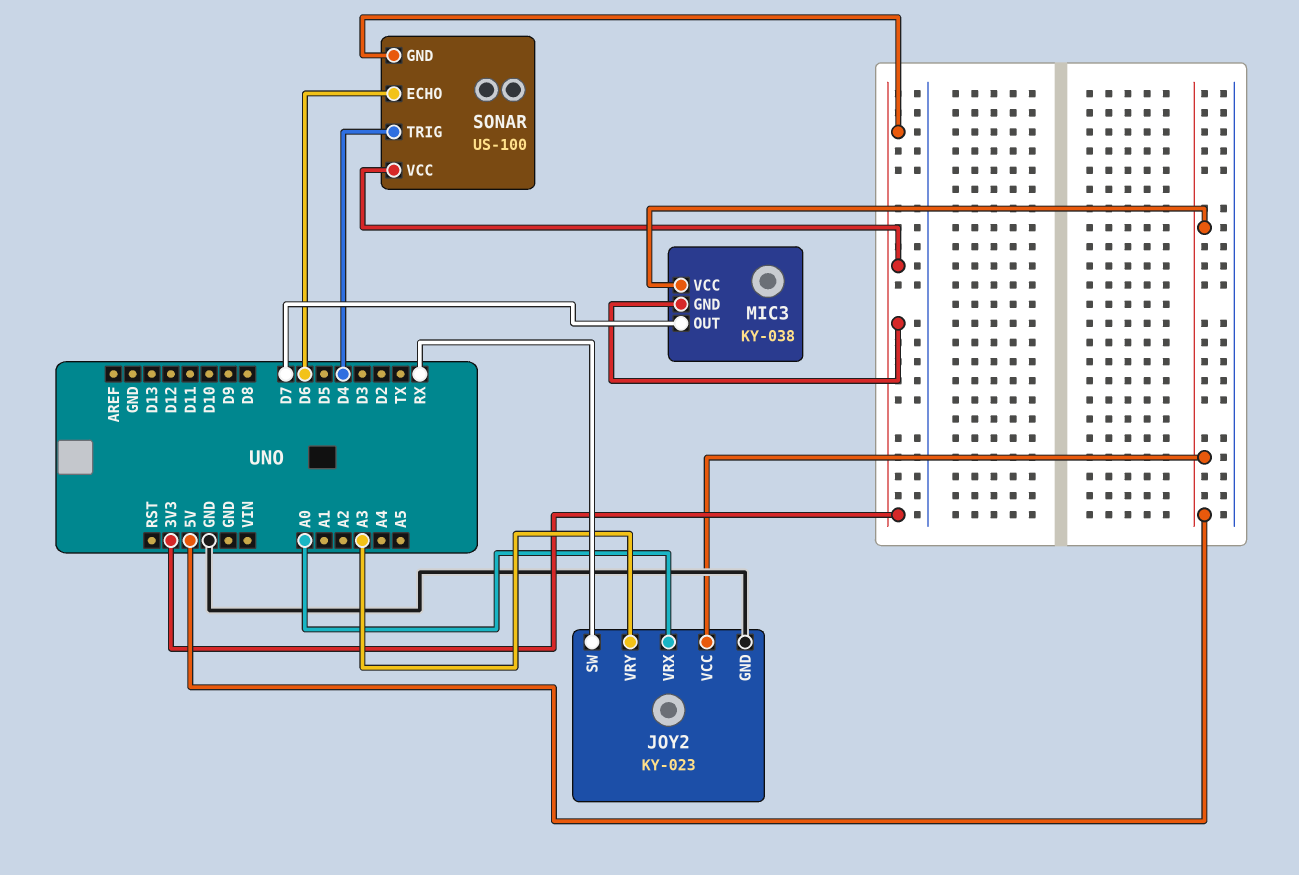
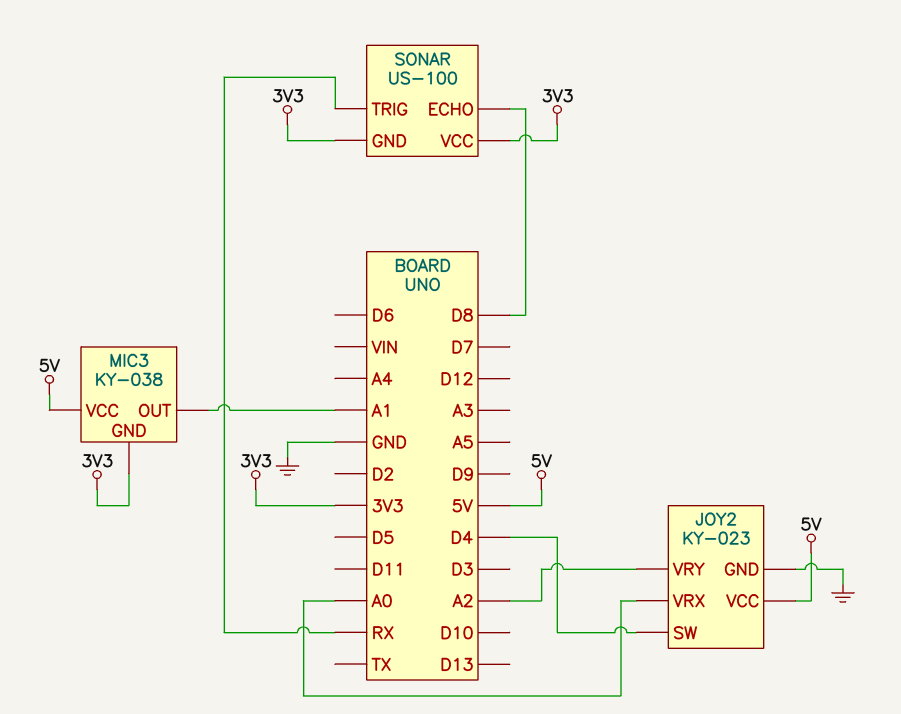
JOY2 pin SW: RX -> D4
JOY2 pin VRY: A3 -> A2
MIC3 pin OUT: D7 -> A1
SONAR pin ECHO: D6 -> D8
SONAR pin TRIG: D4 -> RX

